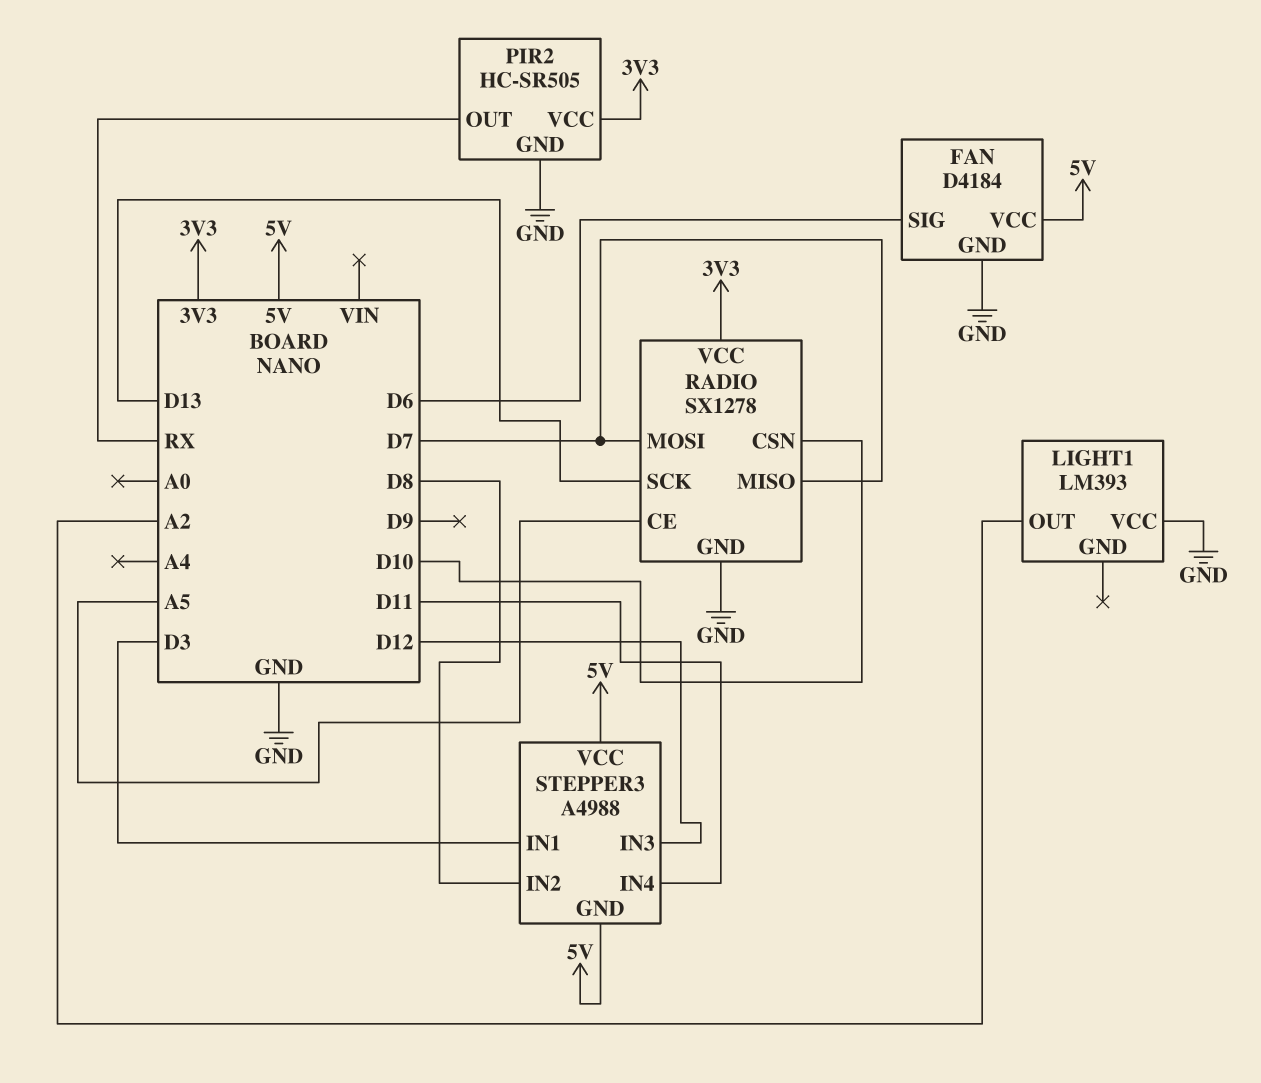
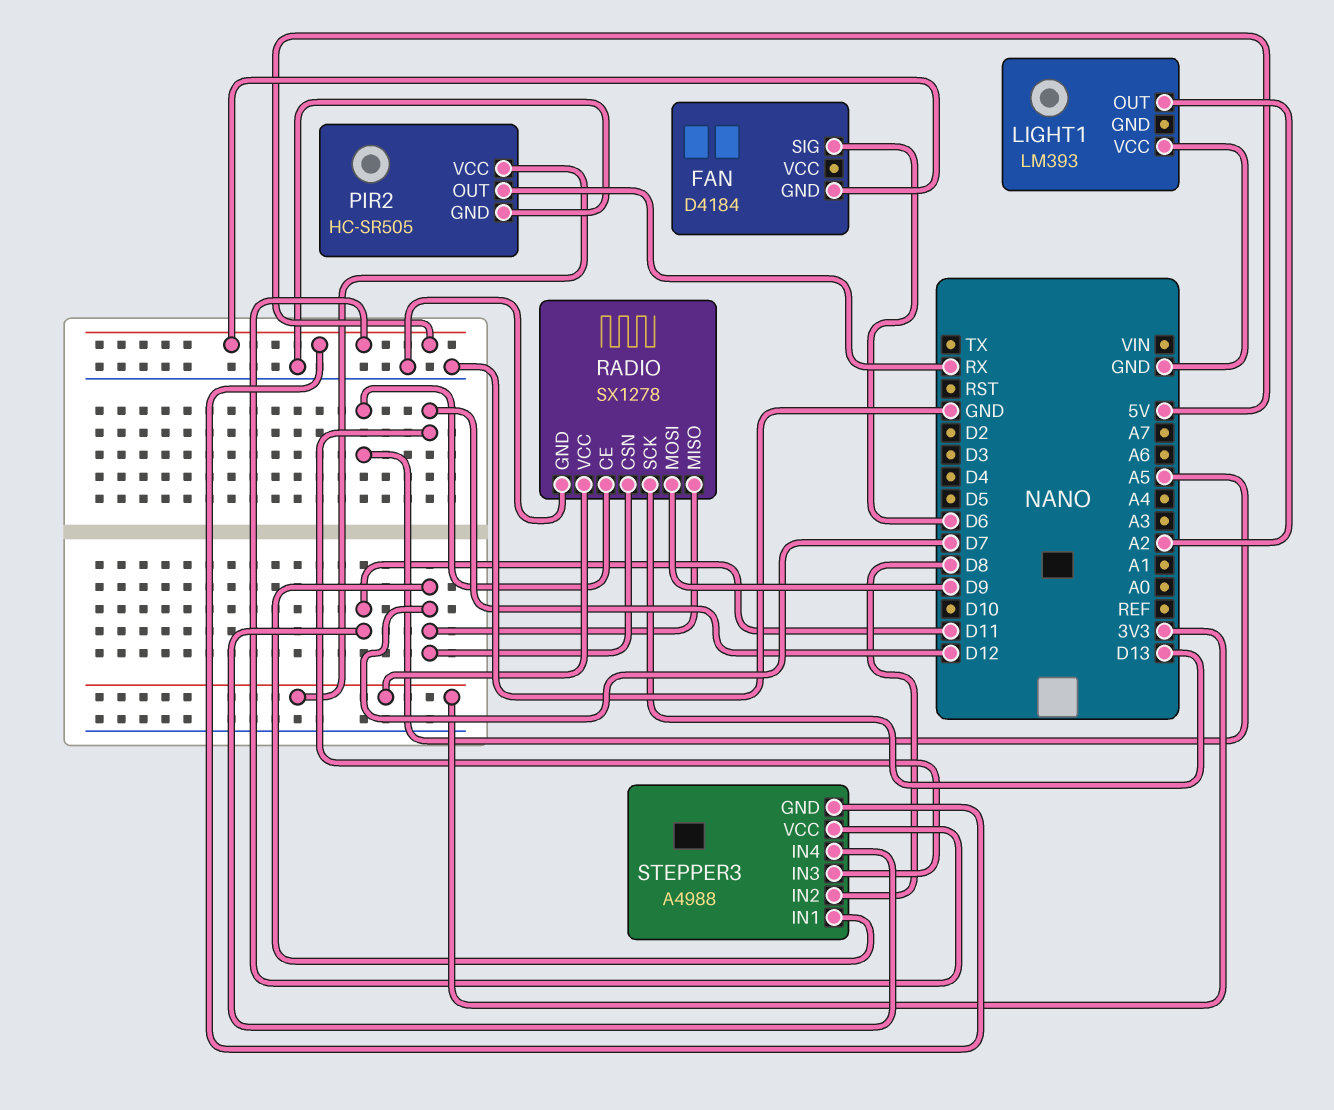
FAN pin GND: GND -> 5V
FAN pin VCC: 5V -> none
RADIO pin CSN: D10 -> D7
RADIO pin MOSI: D7 -> D9
STEPPER3 pin IN1: D3 -> D7

